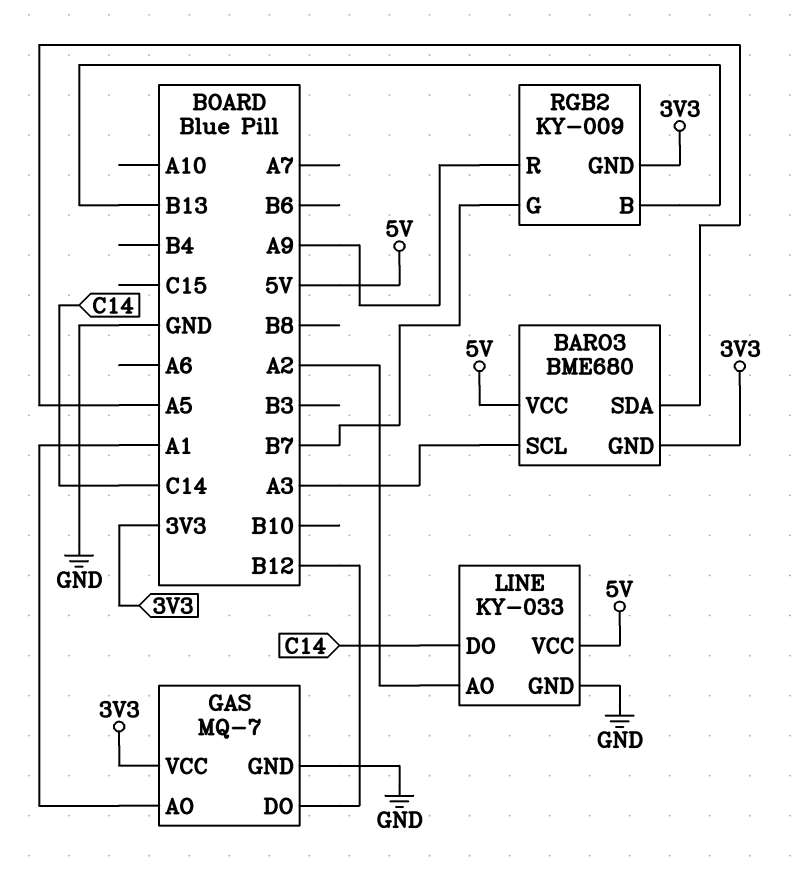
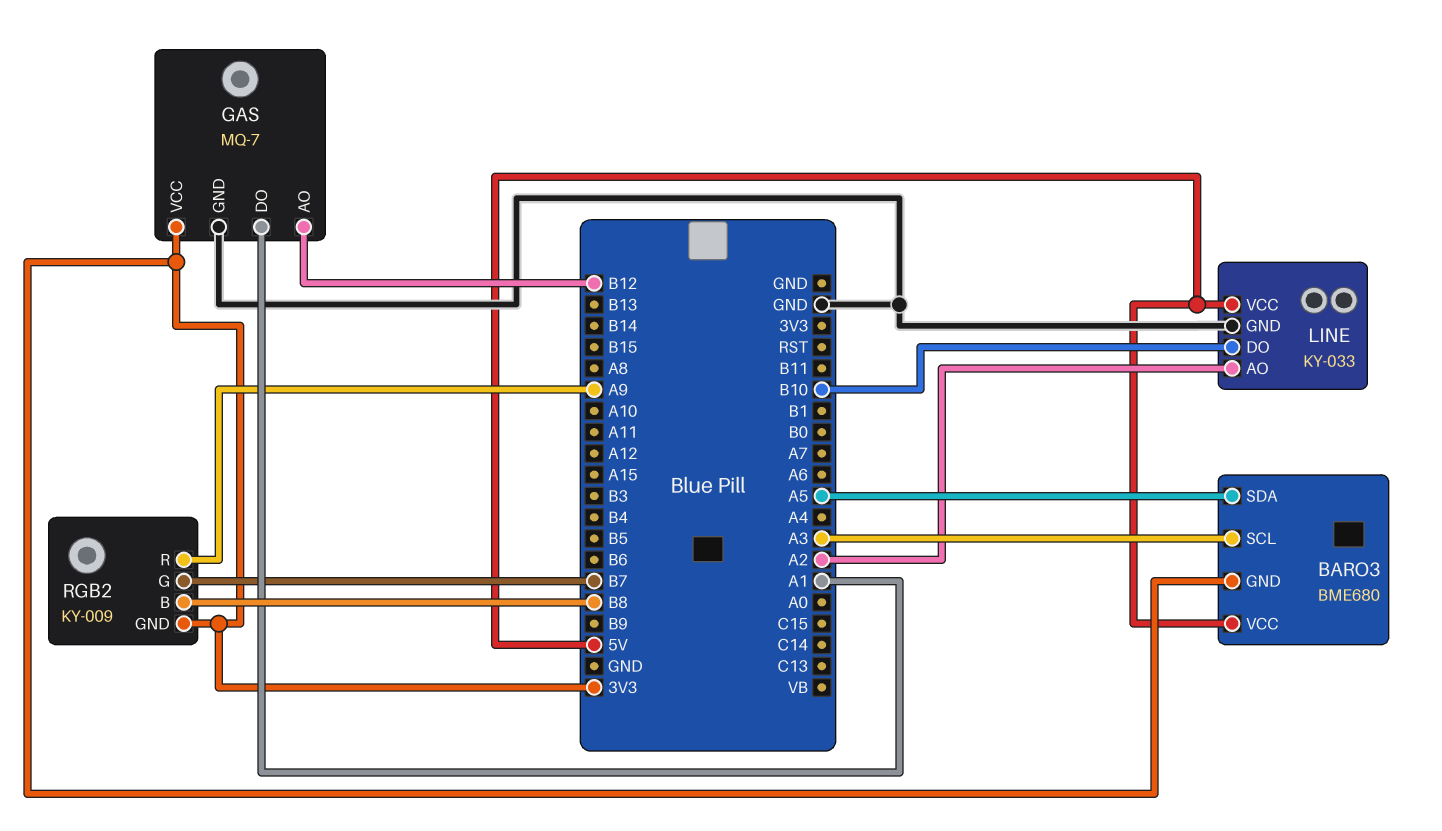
GAS pin AO: A1 -> B12
GAS pin DO: B12 -> A1
LINE pin DO: C14 -> B10
RGB2 pin B: B13 -> B8

